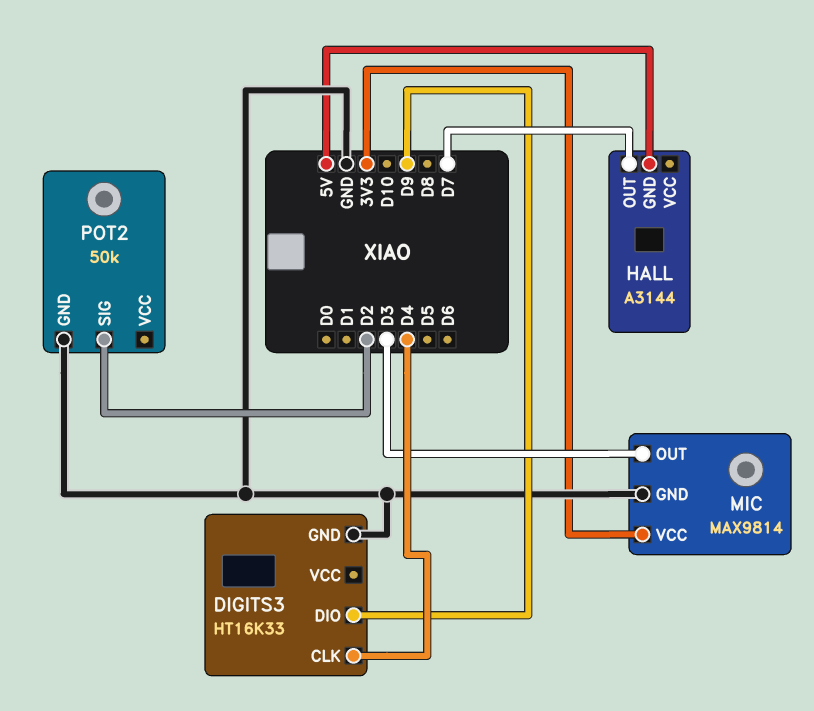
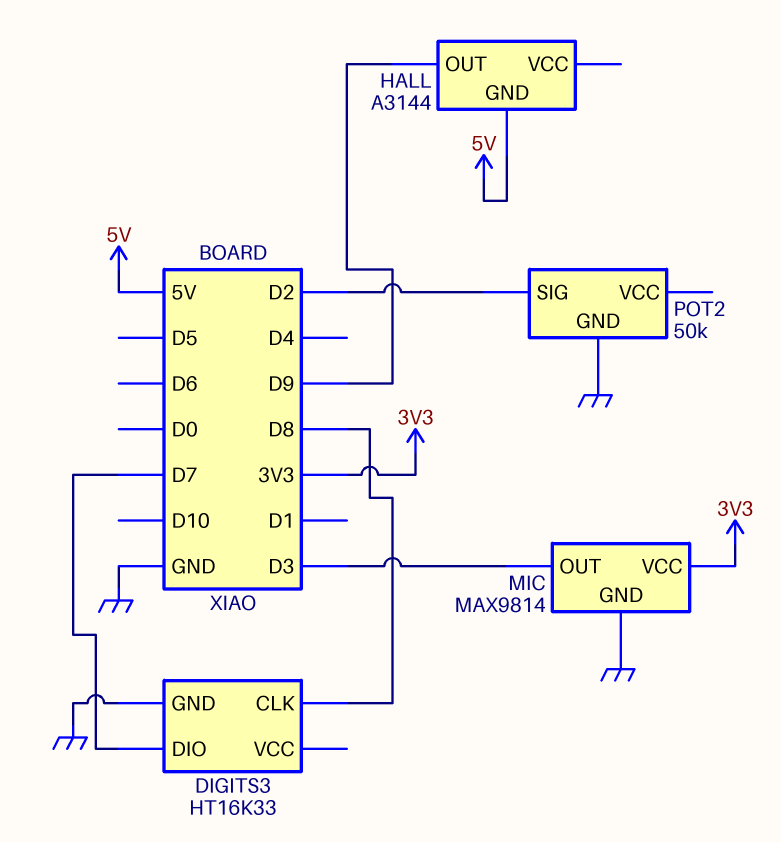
DIGITS3 pin CLK: D4 -> D8
DIGITS3 pin DIO: D9 -> D7
HALL pin OUT: D7 -> D9

